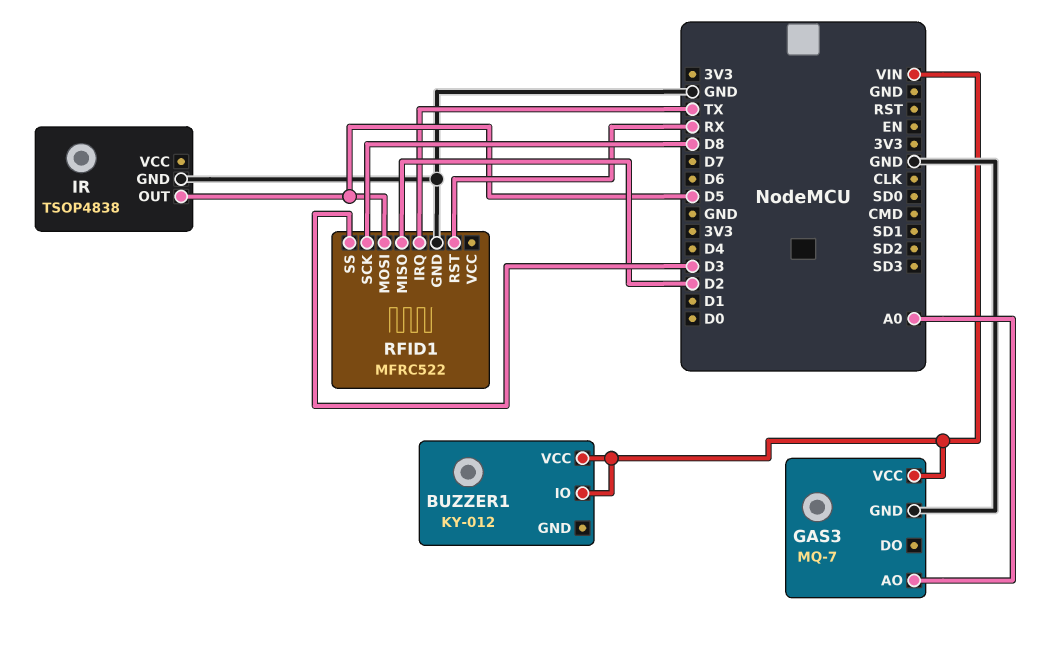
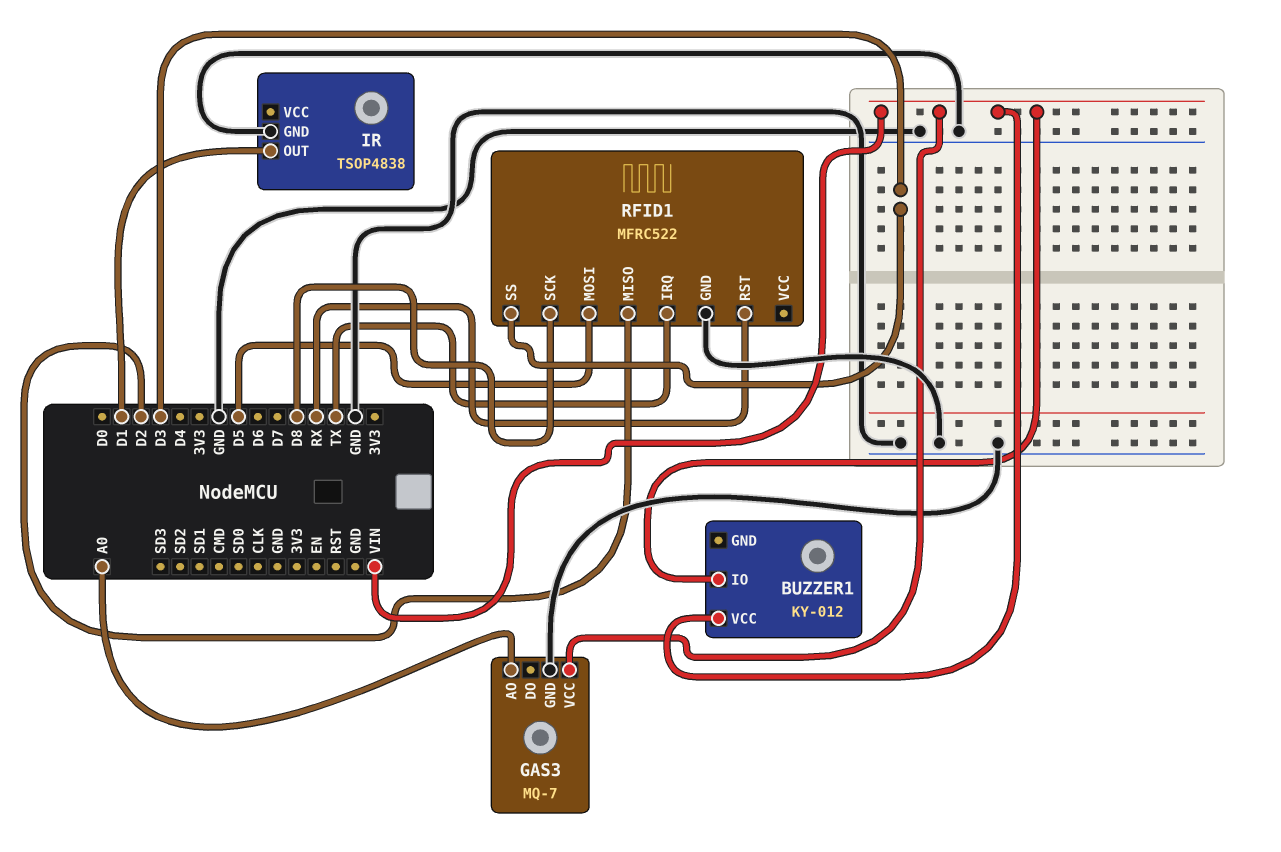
IR pin OUT: D5 -> D1

